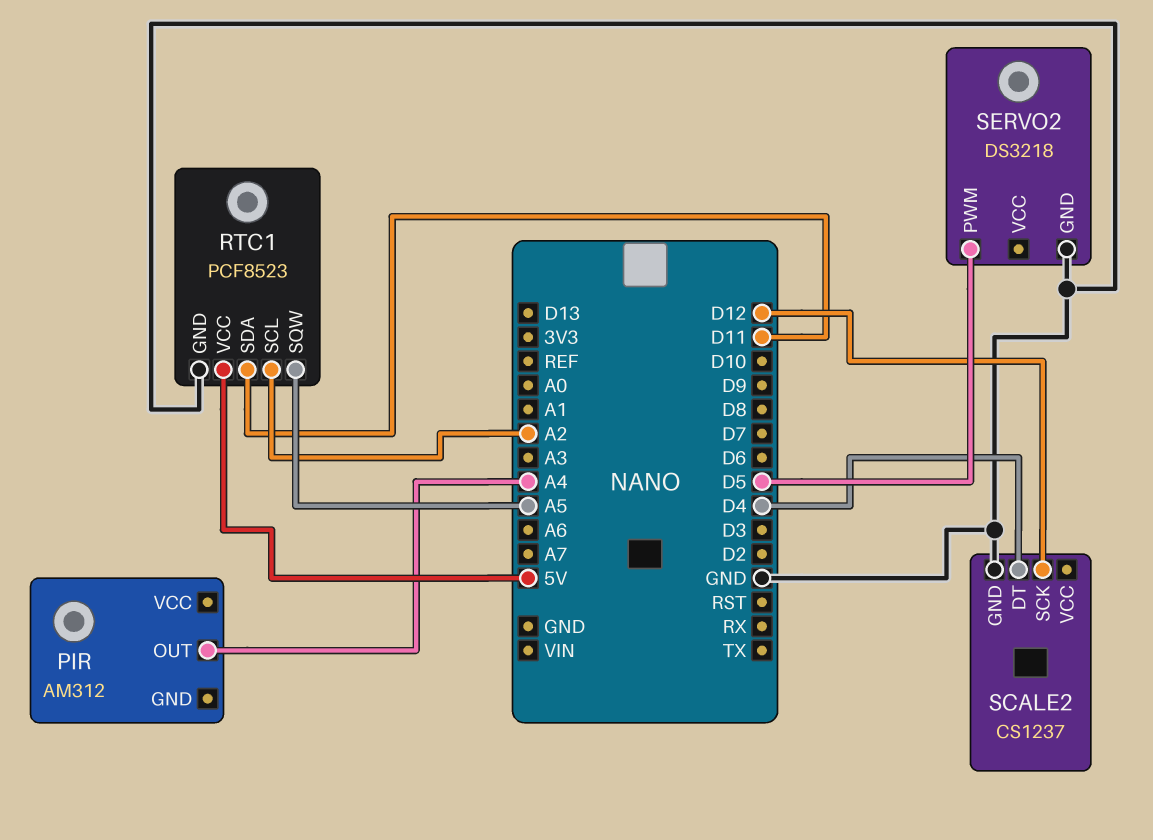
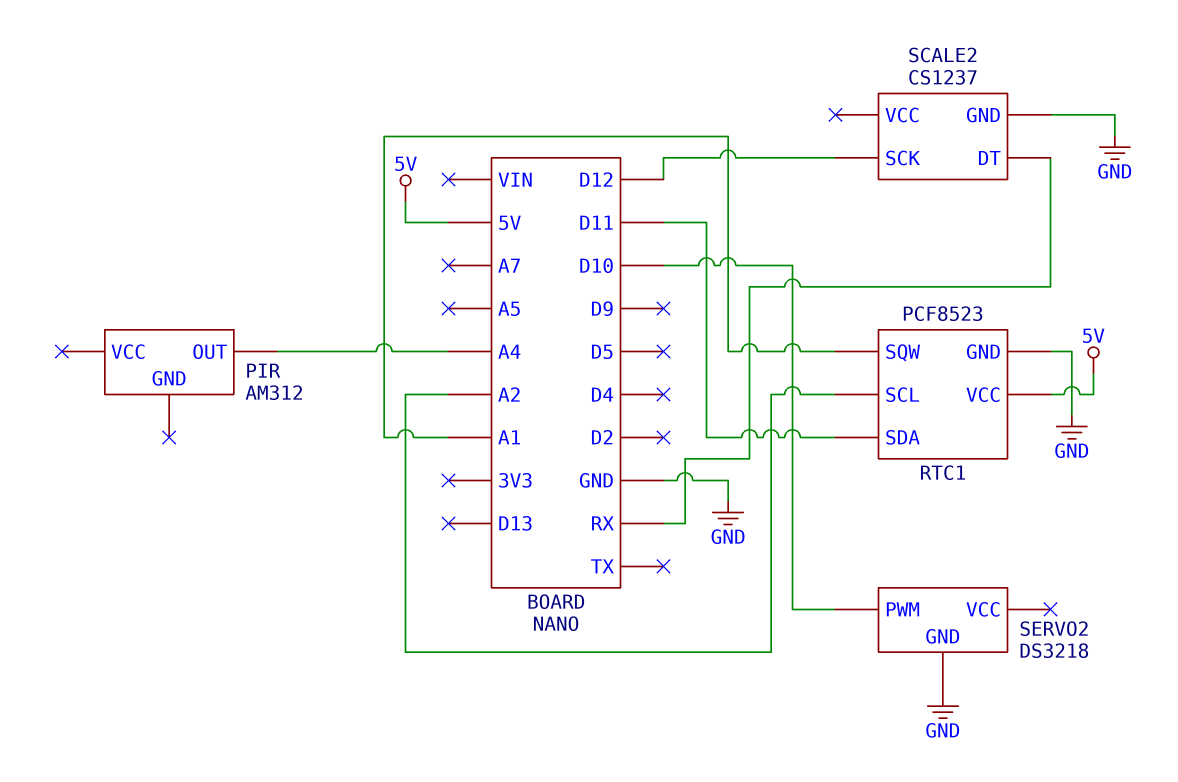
RTC1 pin SQW: A5 -> A1
SCALE2 pin DT: D4 -> RX
SERVO2 pin PWM: D5 -> D10

